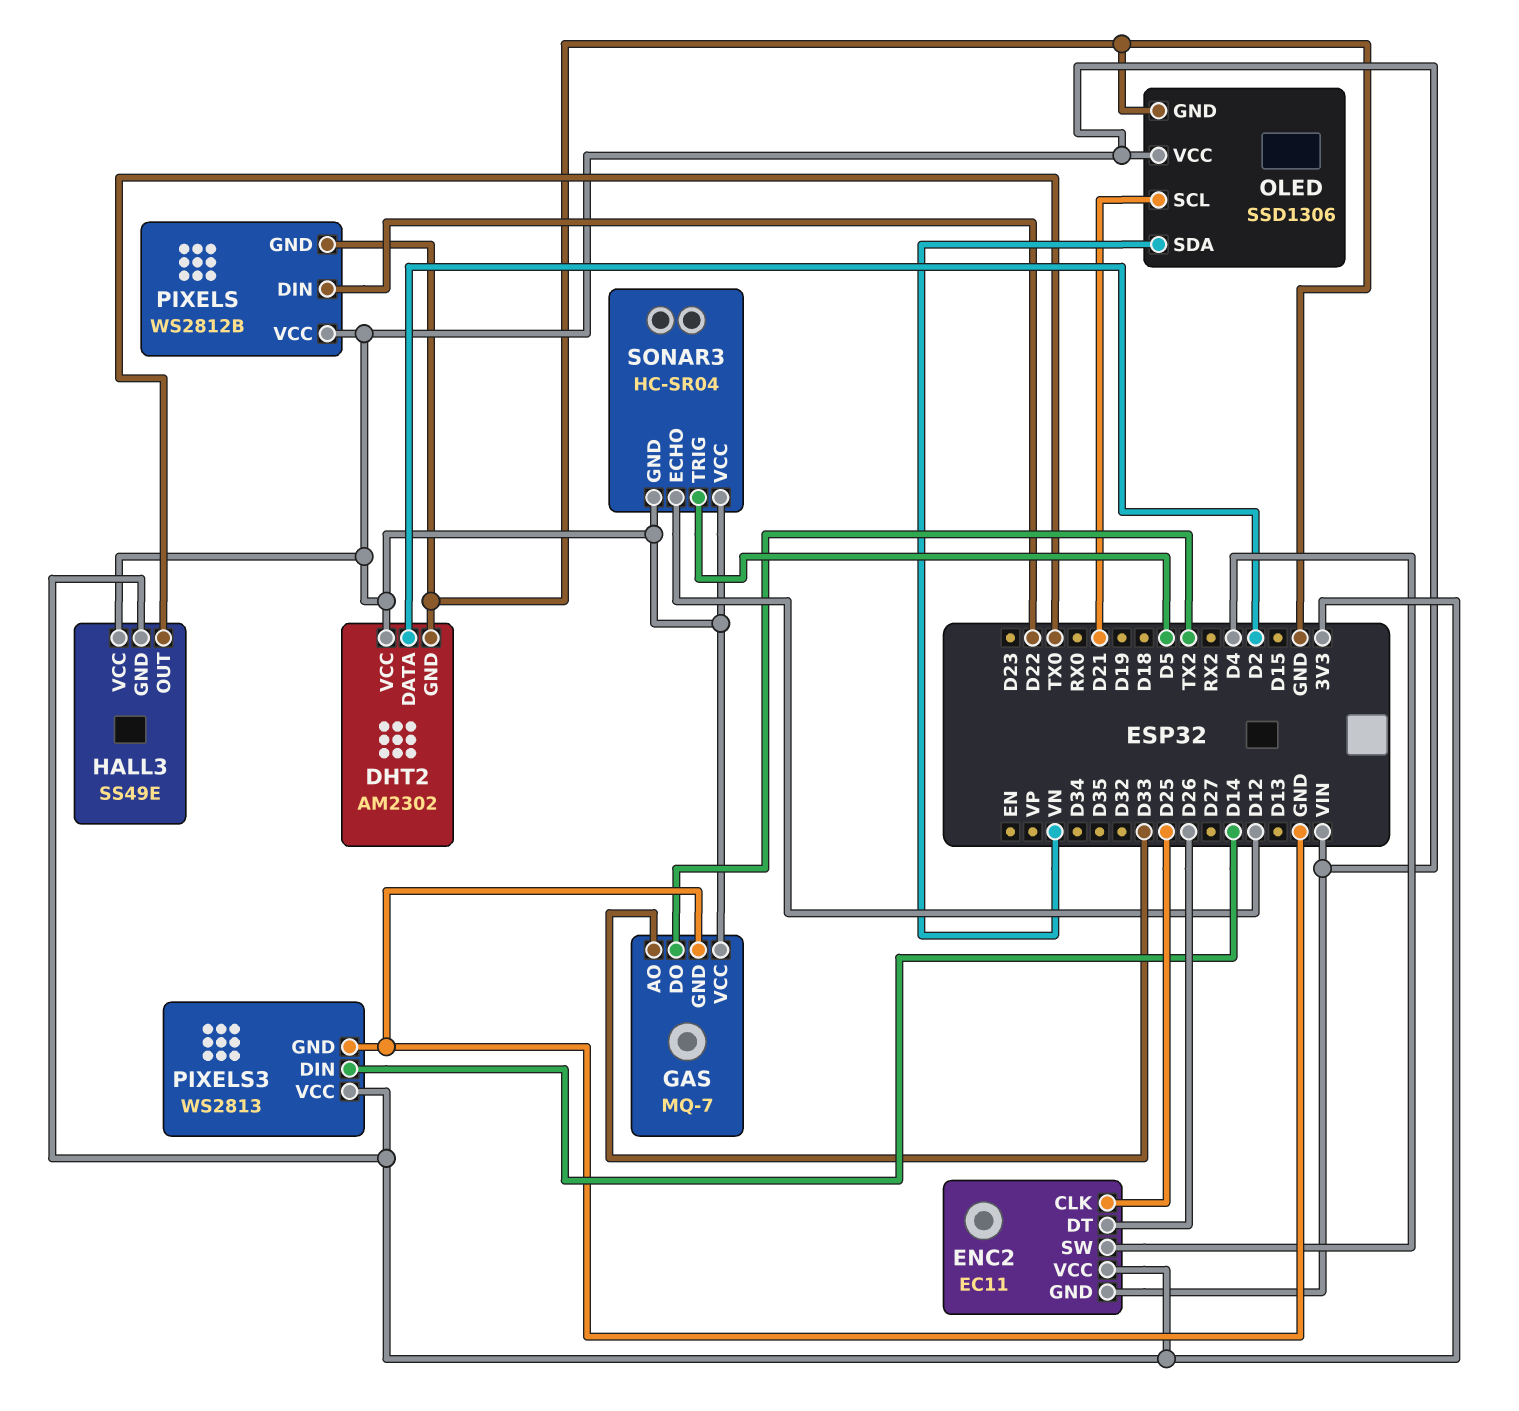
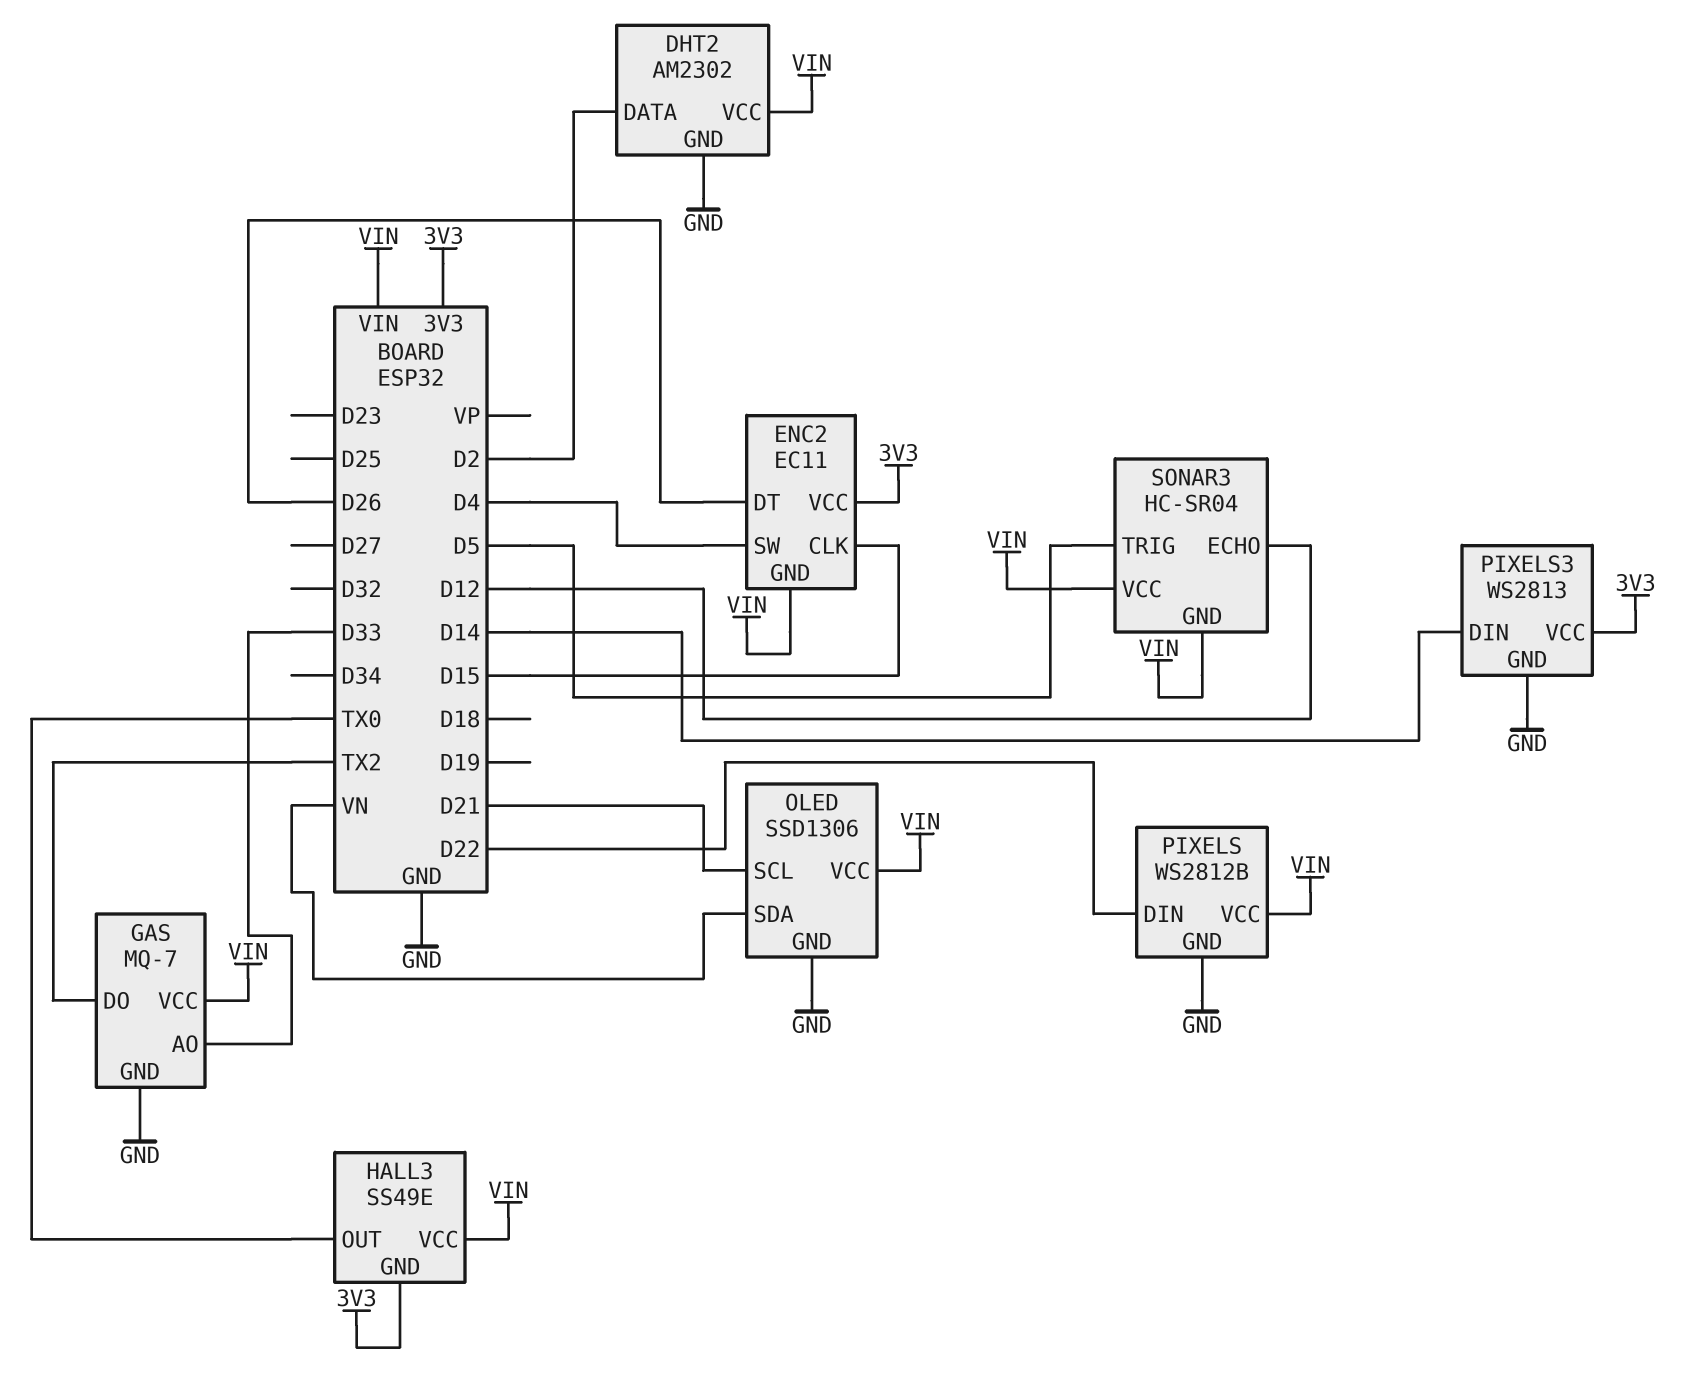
ENC2 pin CLK: D25 -> D15

